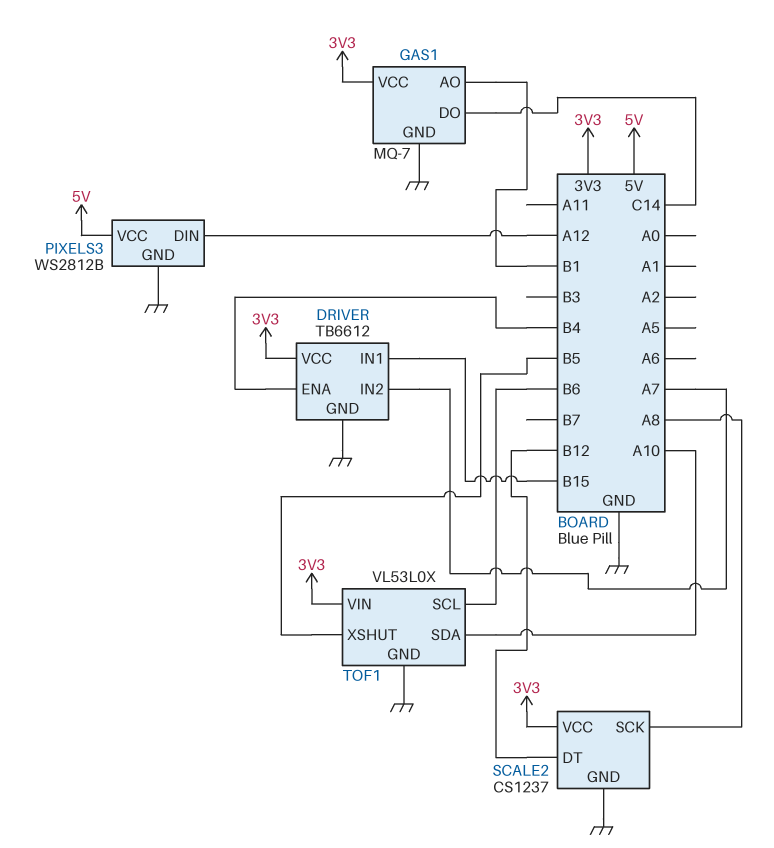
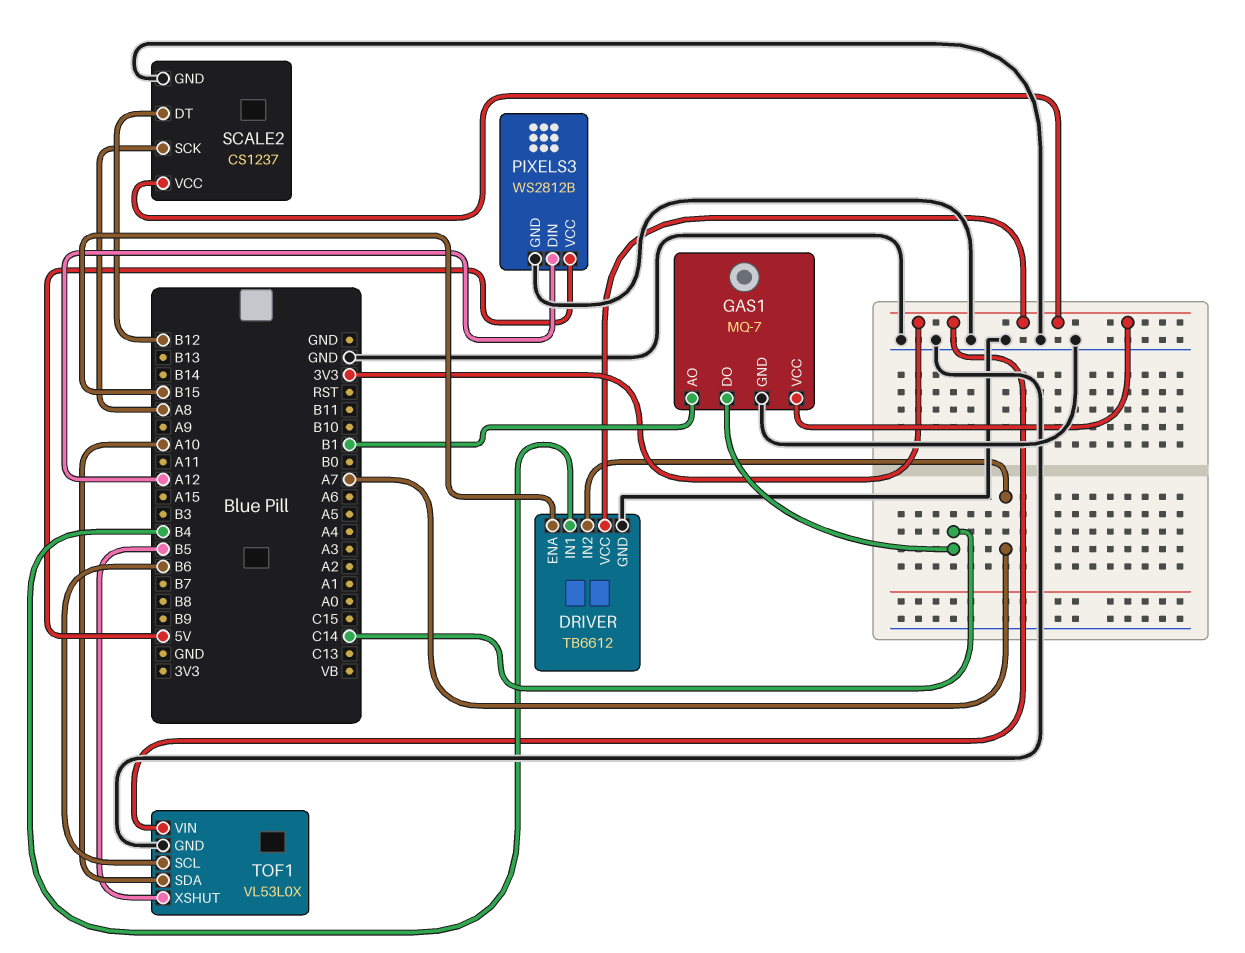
DRIVER pin ENA: B4 -> B15
DRIVER pin IN1: B15 -> B4

